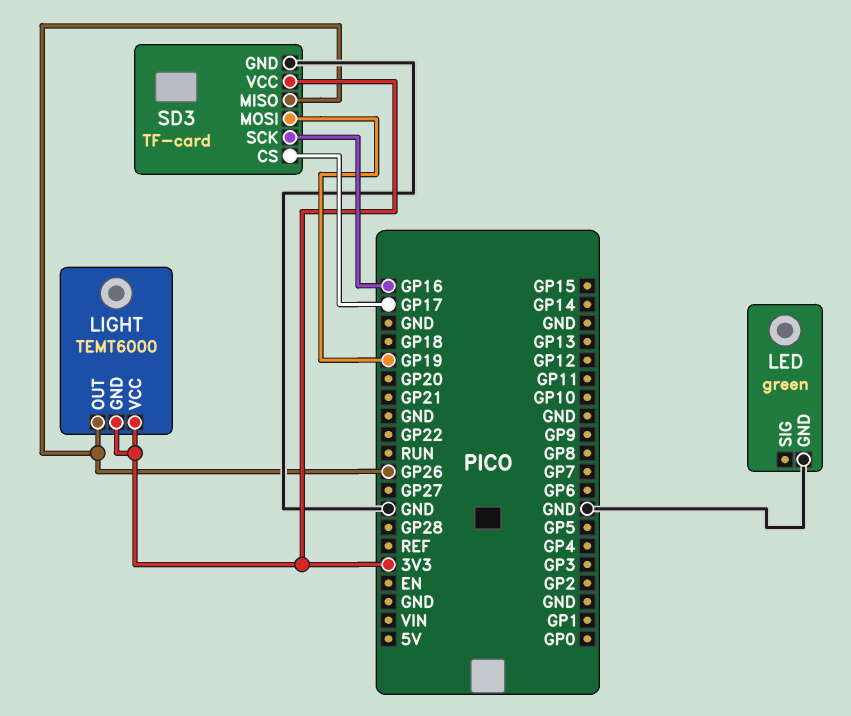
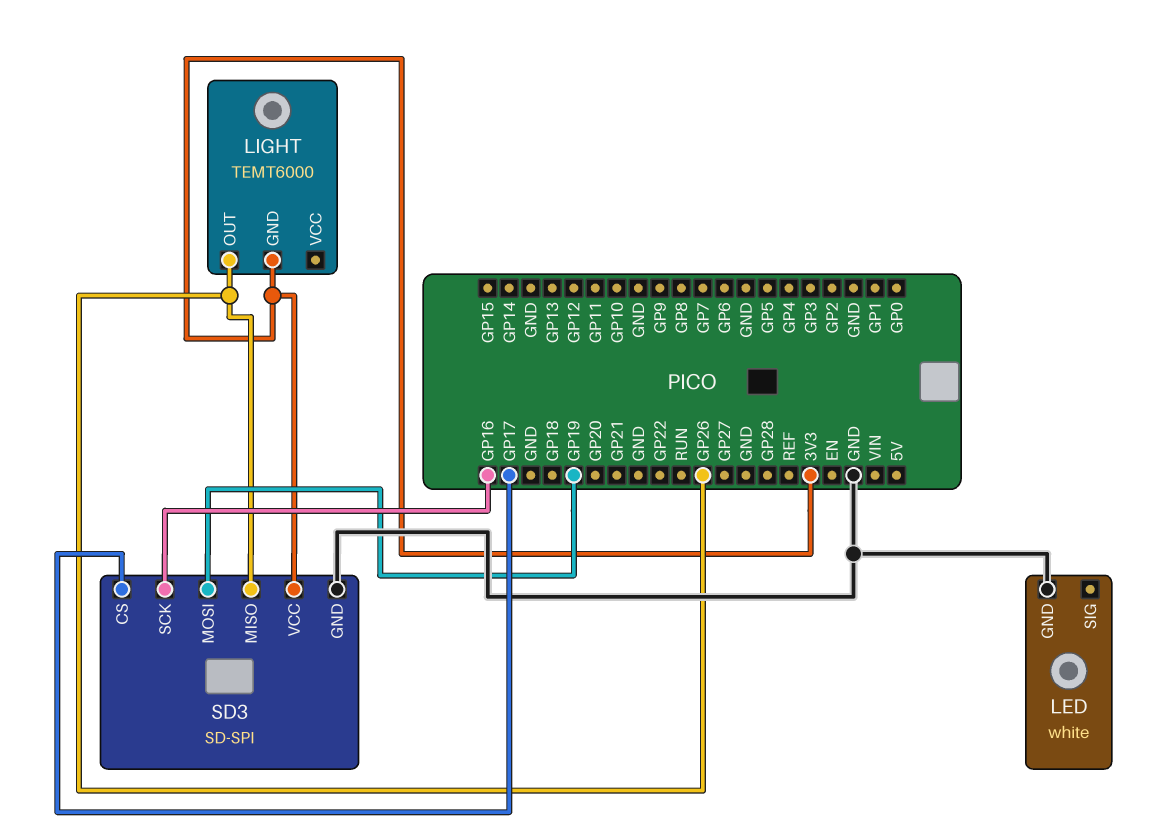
LED: green -> white
LIGHT pin VCC: 3V3 -> none
SD3: TF-card -> SD-SPI

